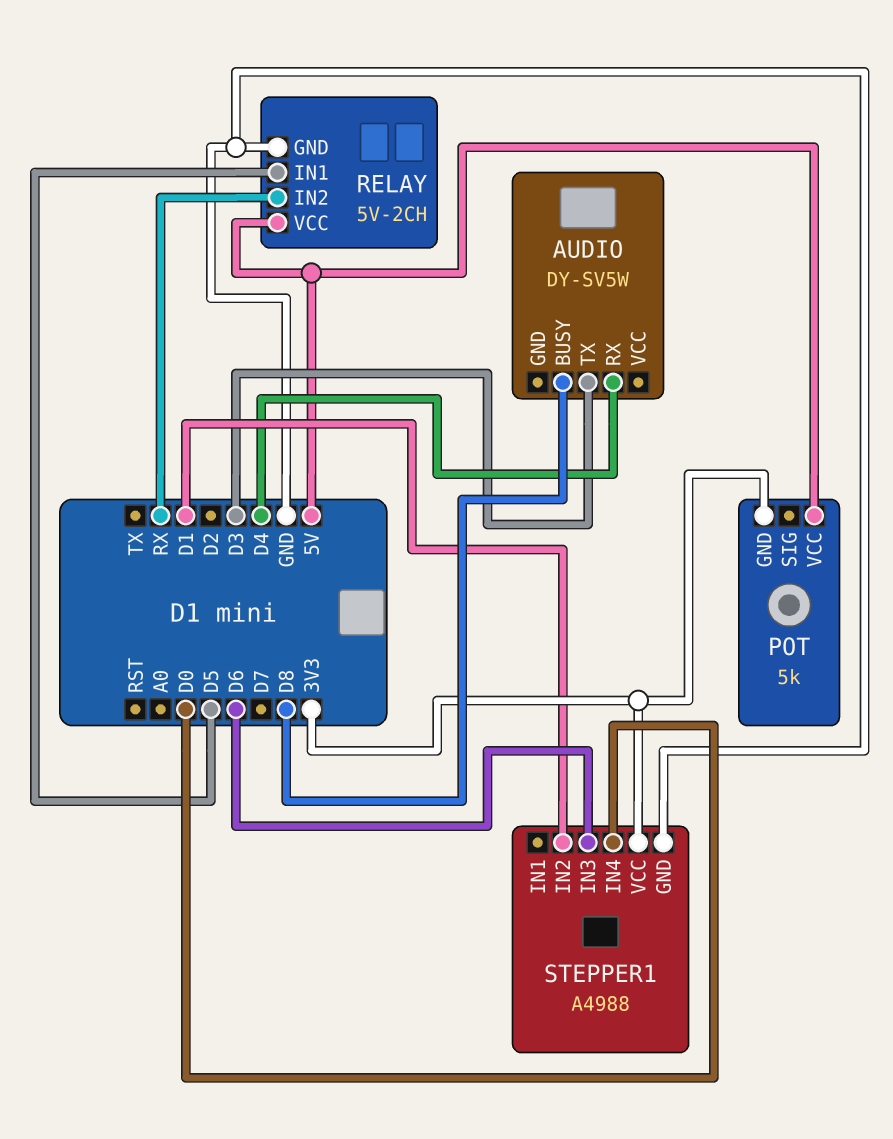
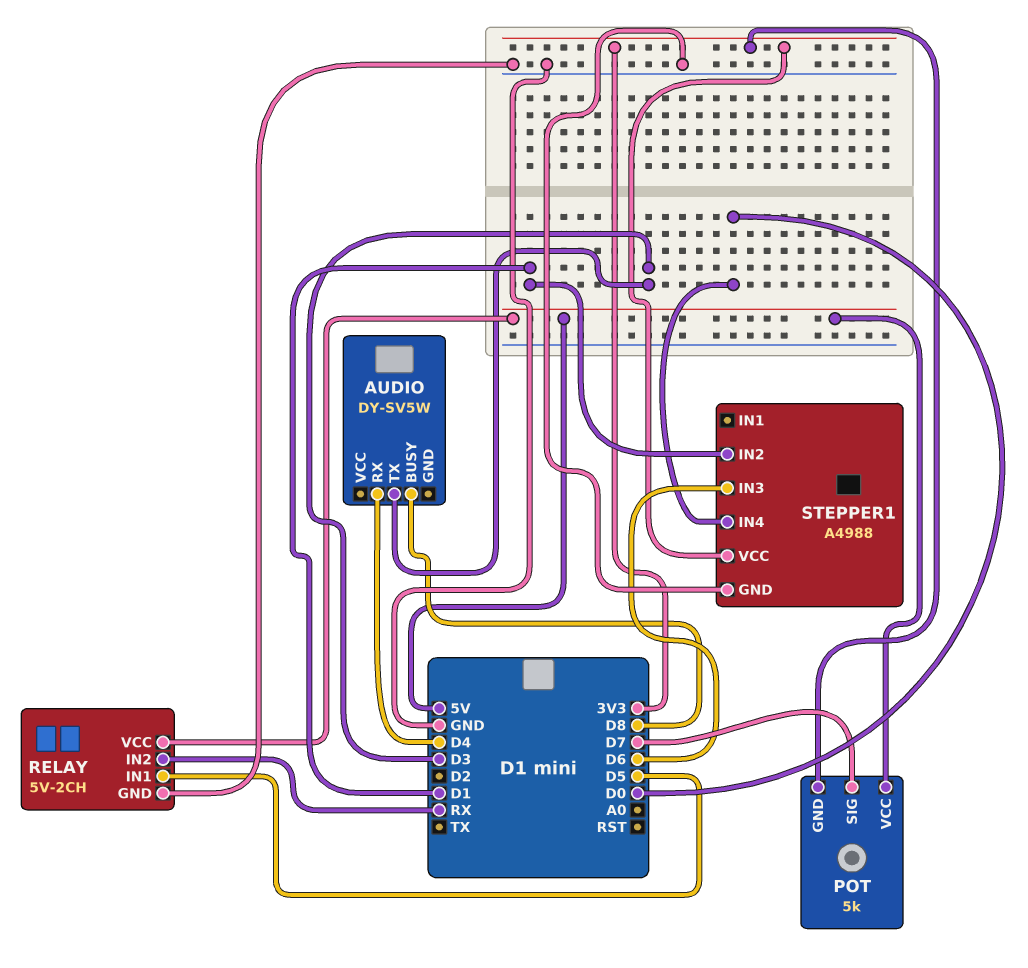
POT pin SIG: none -> D7

